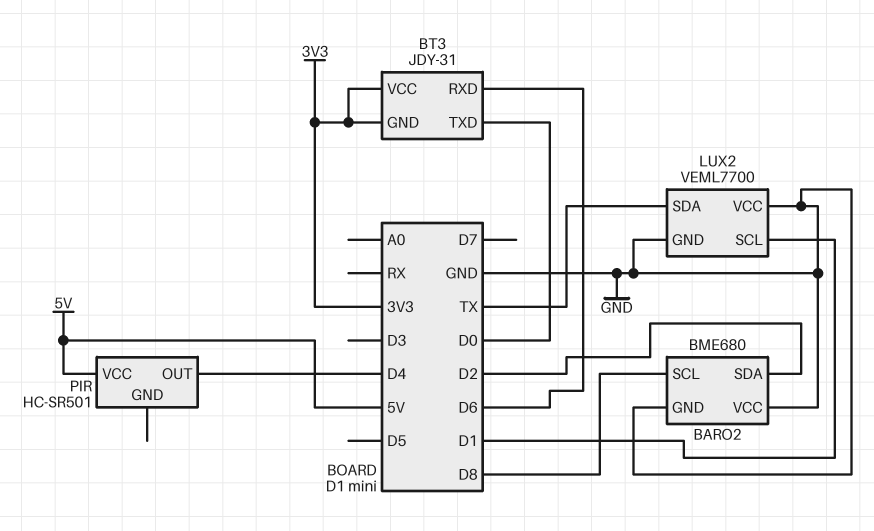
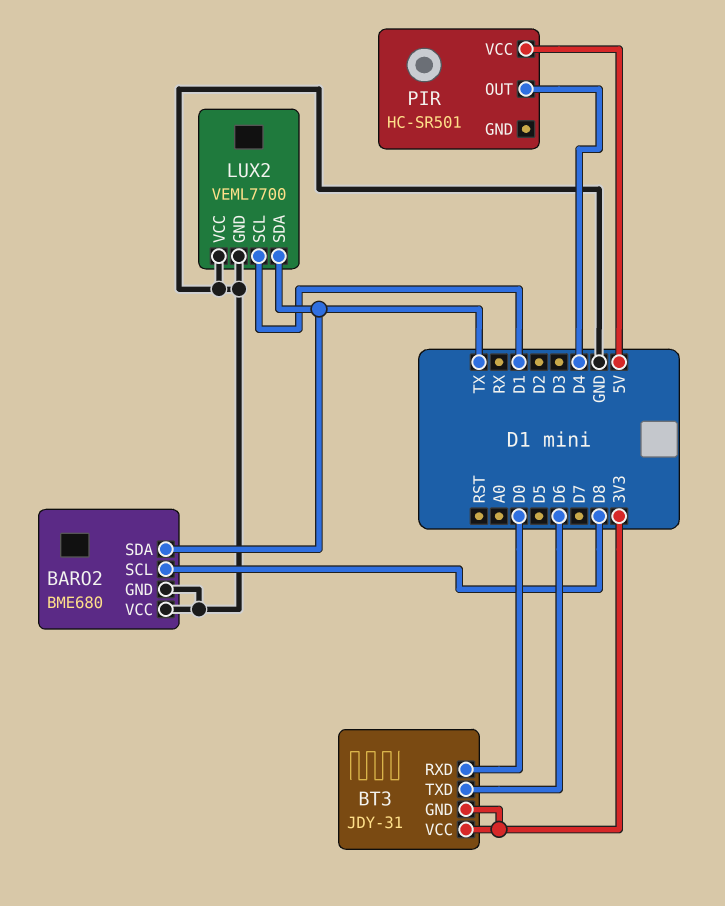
BARO2 pin SDA: D2 -> TX
BT3 pin RXD: D6 -> D0
BT3 pin TXD: D0 -> D6

